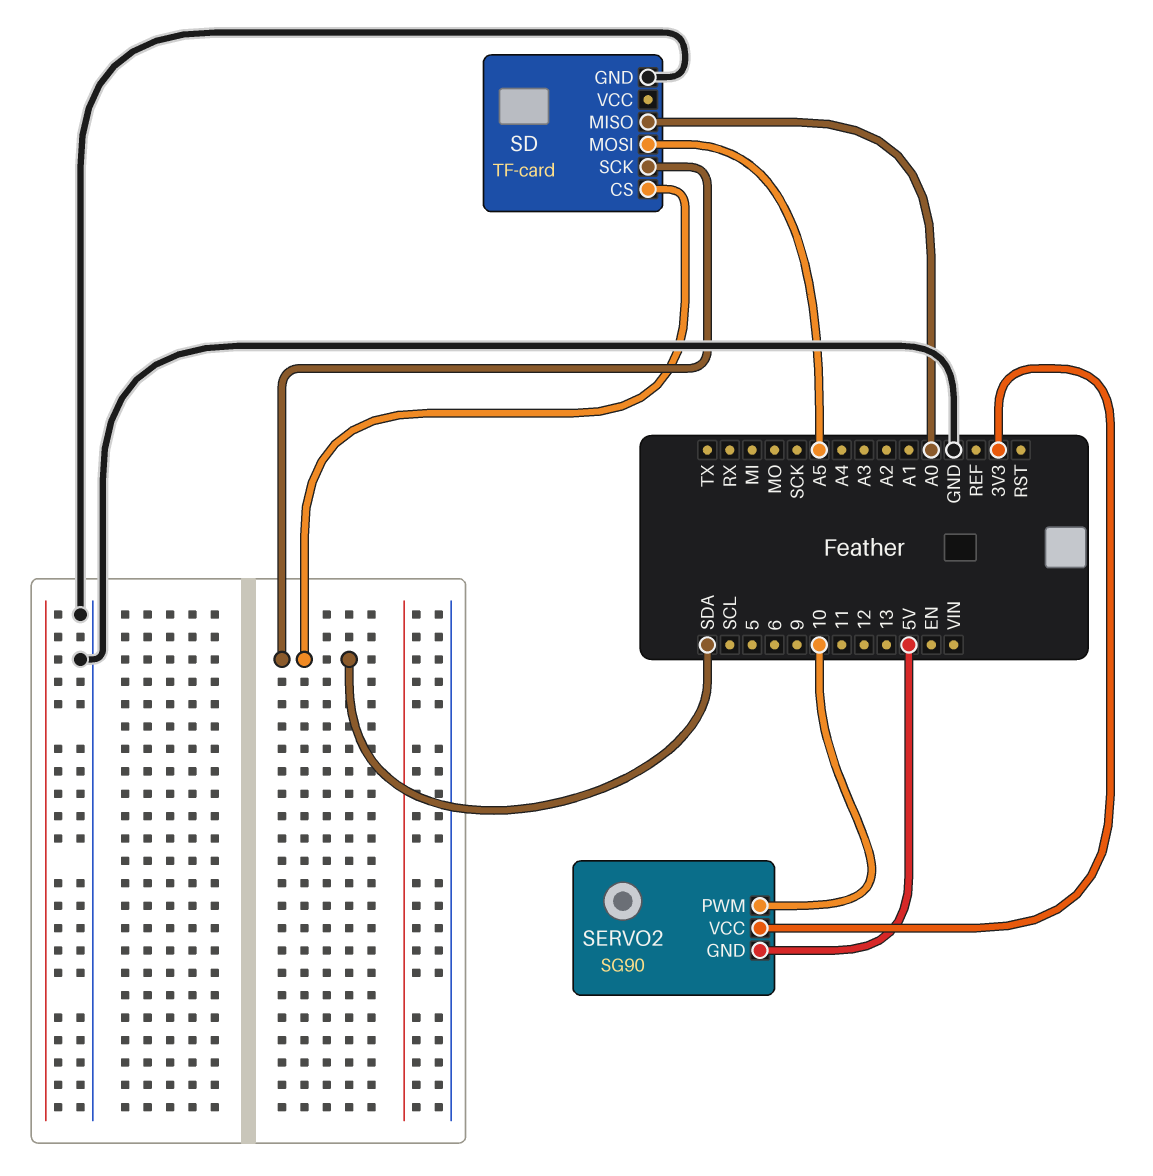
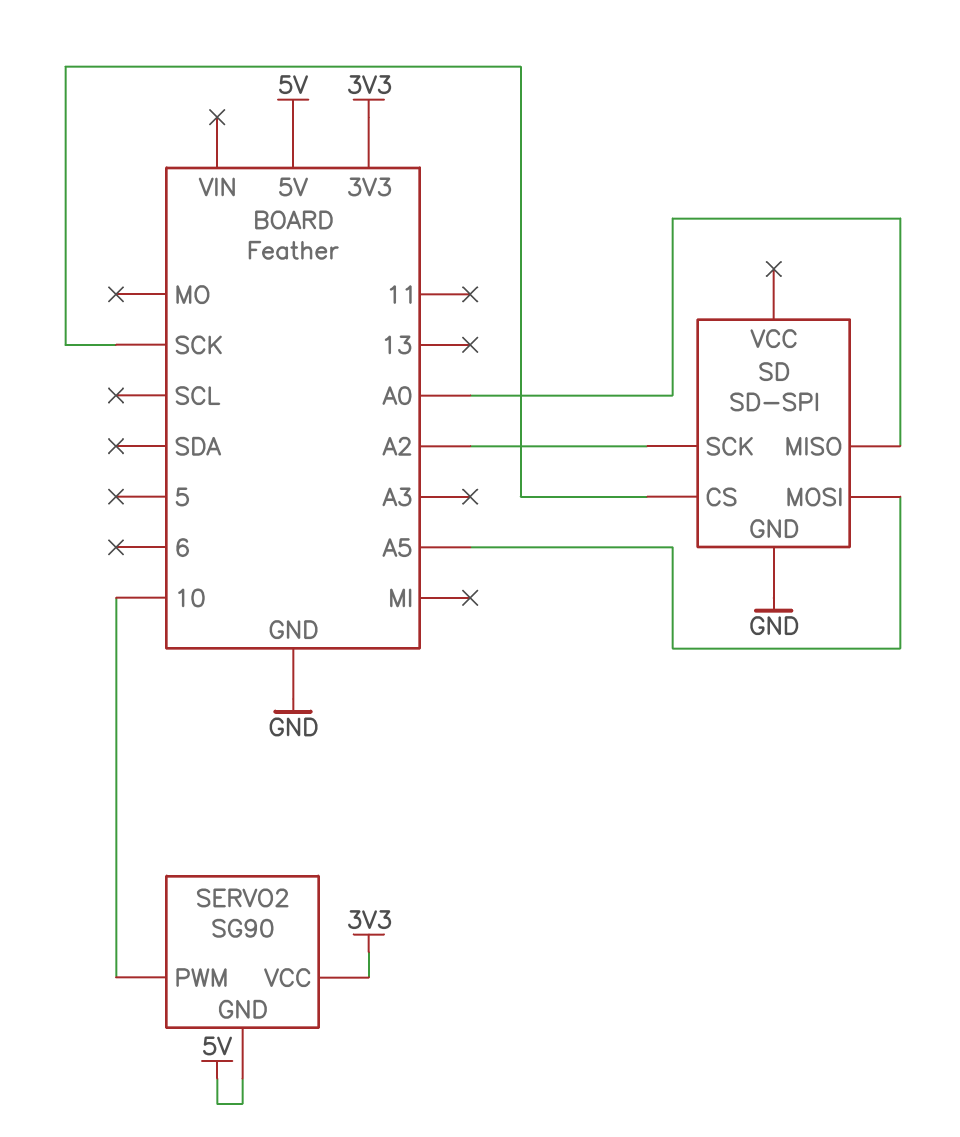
SD: TF-card -> SD-SPI
SD pin CS: SDA -> SCK
SD pin SCK: SDA -> A2

